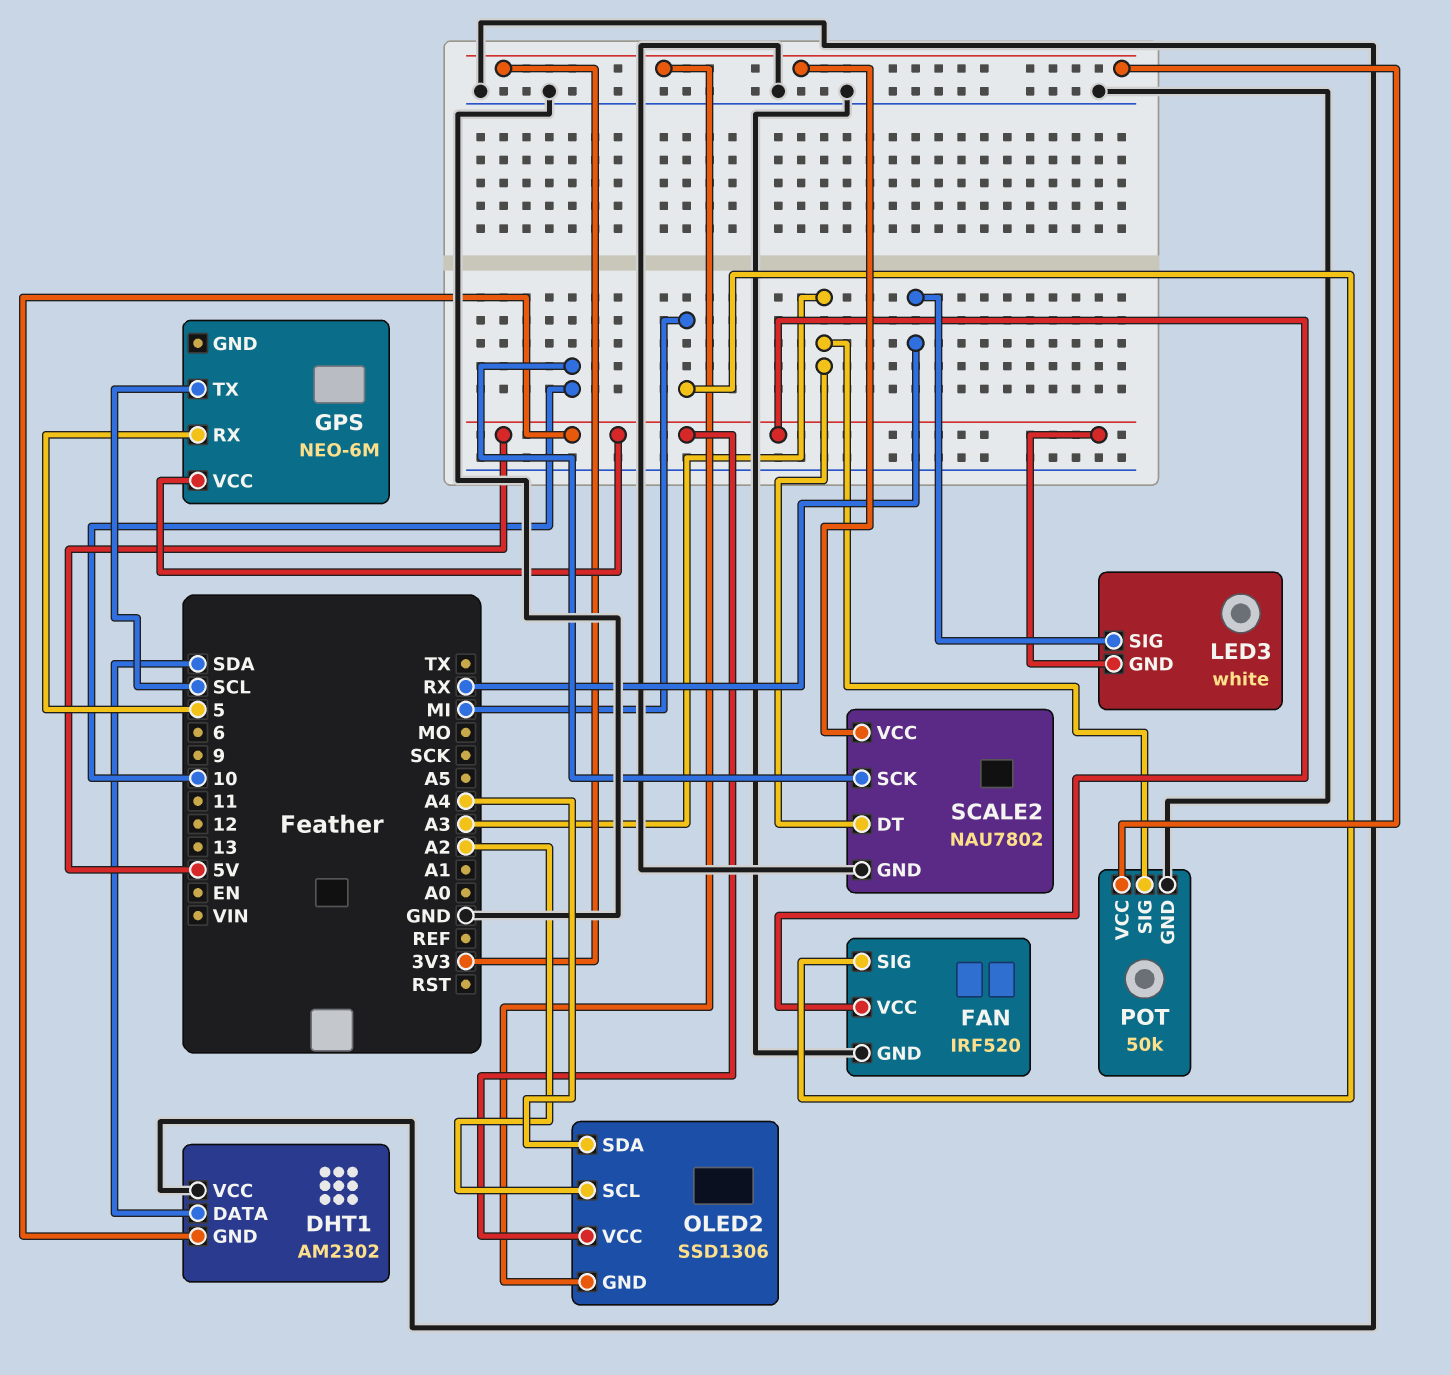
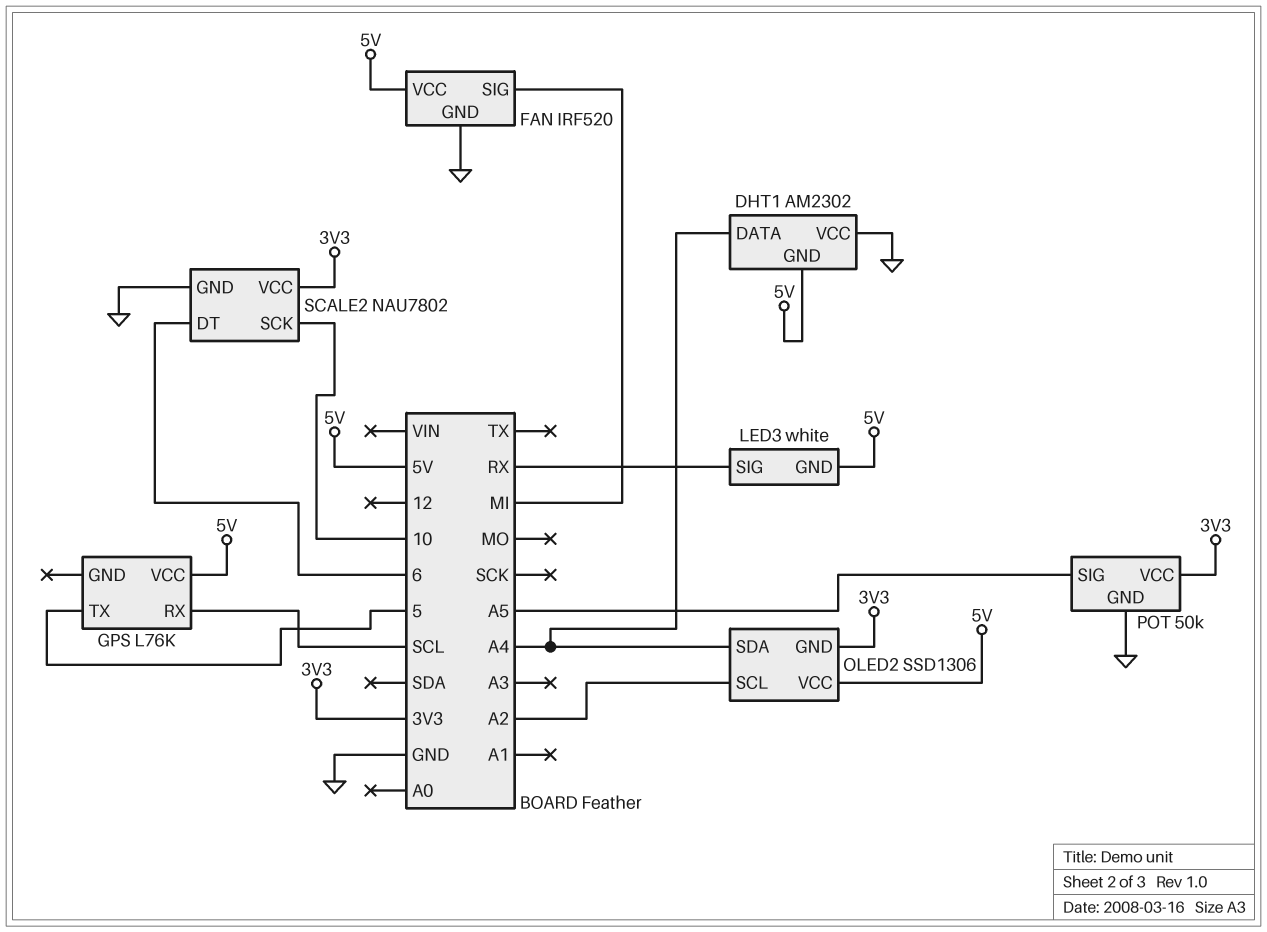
DHT1 pin DATA: SDA -> A4
GPS: NEO-6M -> L76K
GPS pin RX: 5 -> SCL
GPS pin TX: SCL -> 5
POT pin SIG: A3 -> A5
SCALE2 pin DT: A3 -> 6

